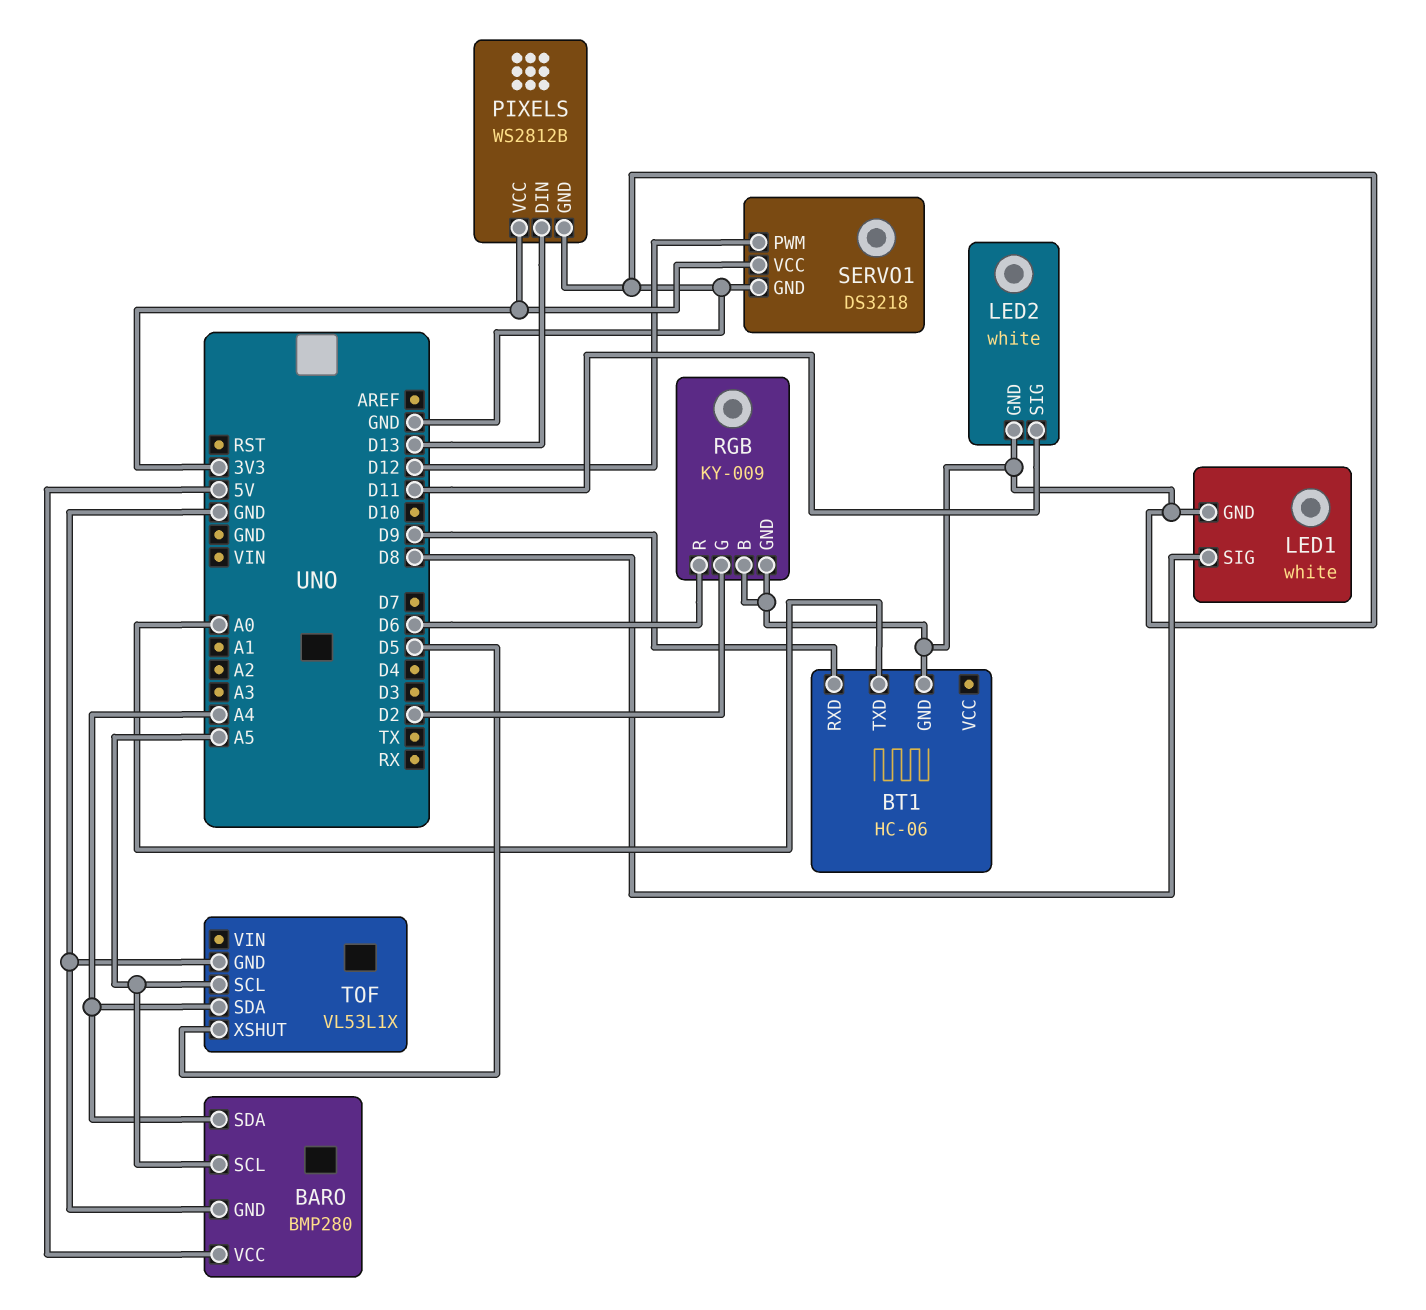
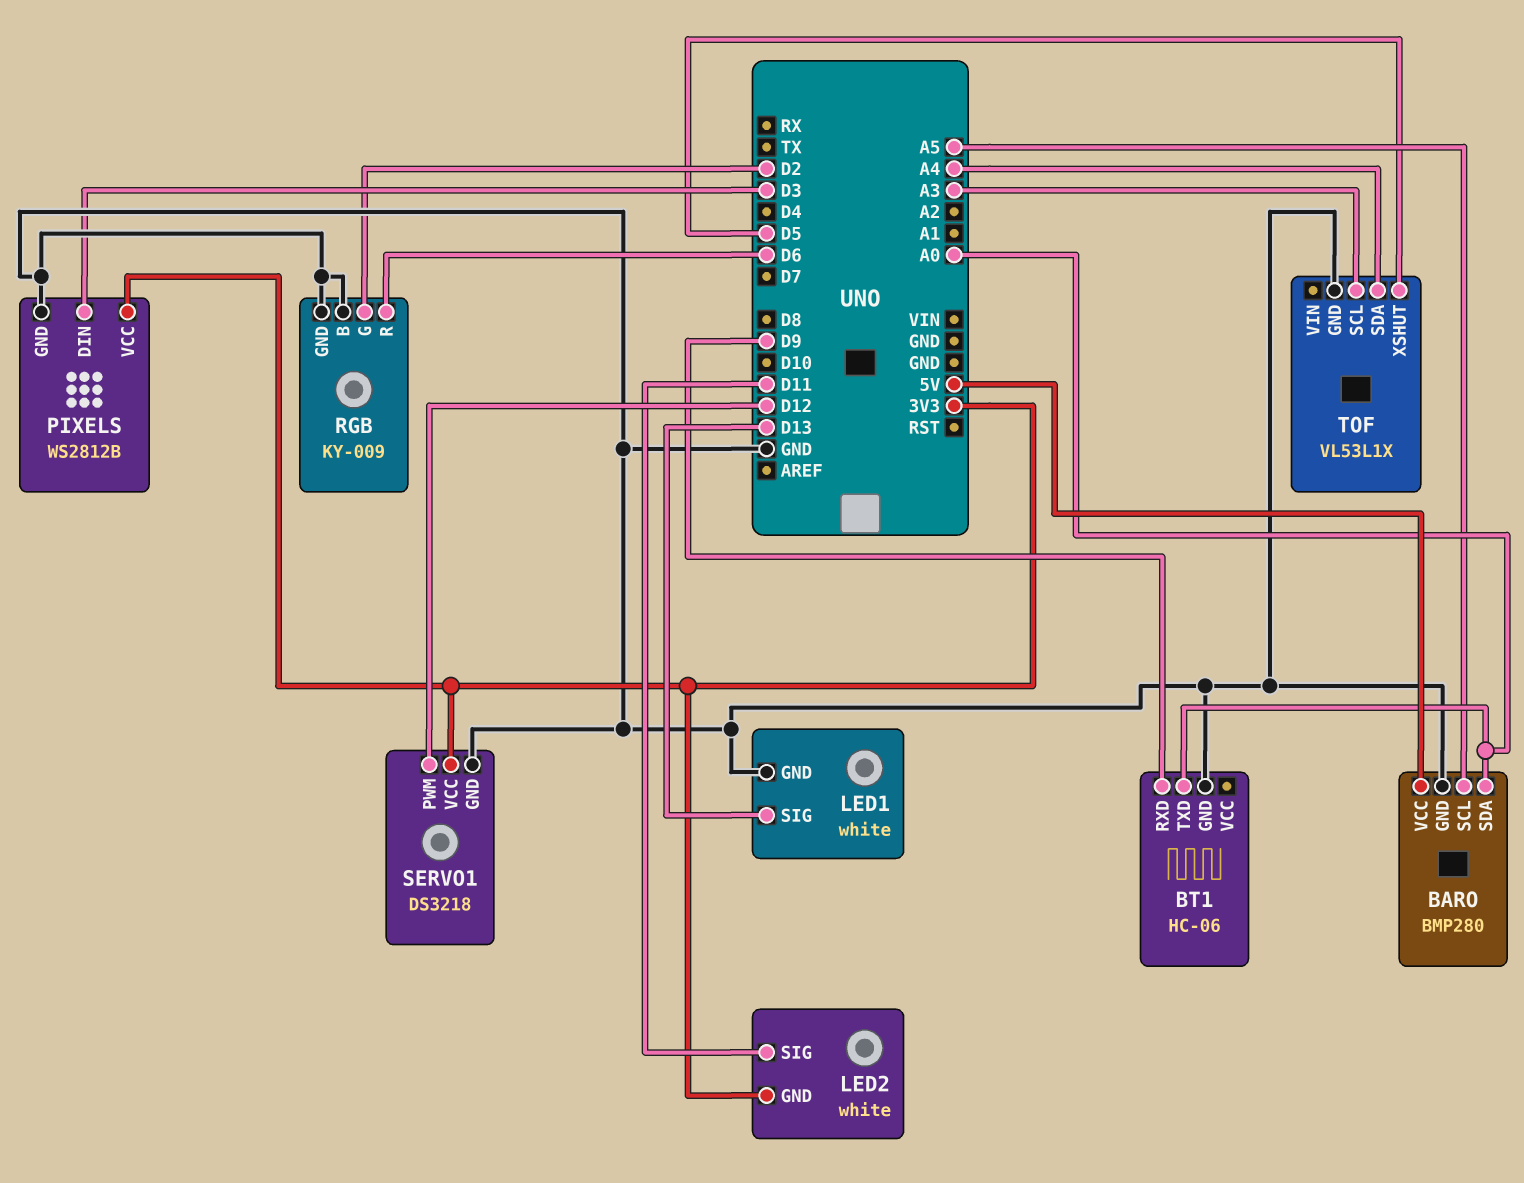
BARO pin SDA: A4 -> A0
LED1 pin SIG: D8 -> D13
LED2 pin GND: GND -> 3V3
PIXELS pin DIN: D13 -> D3
TOF pin SCL: A5 -> A3

